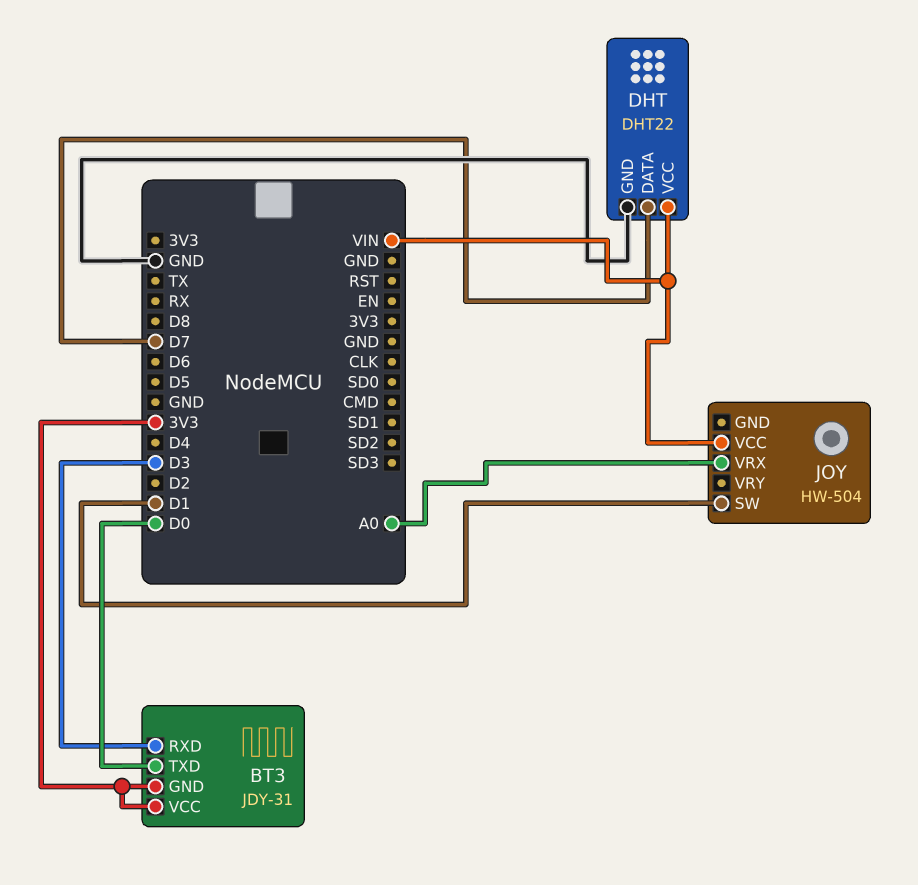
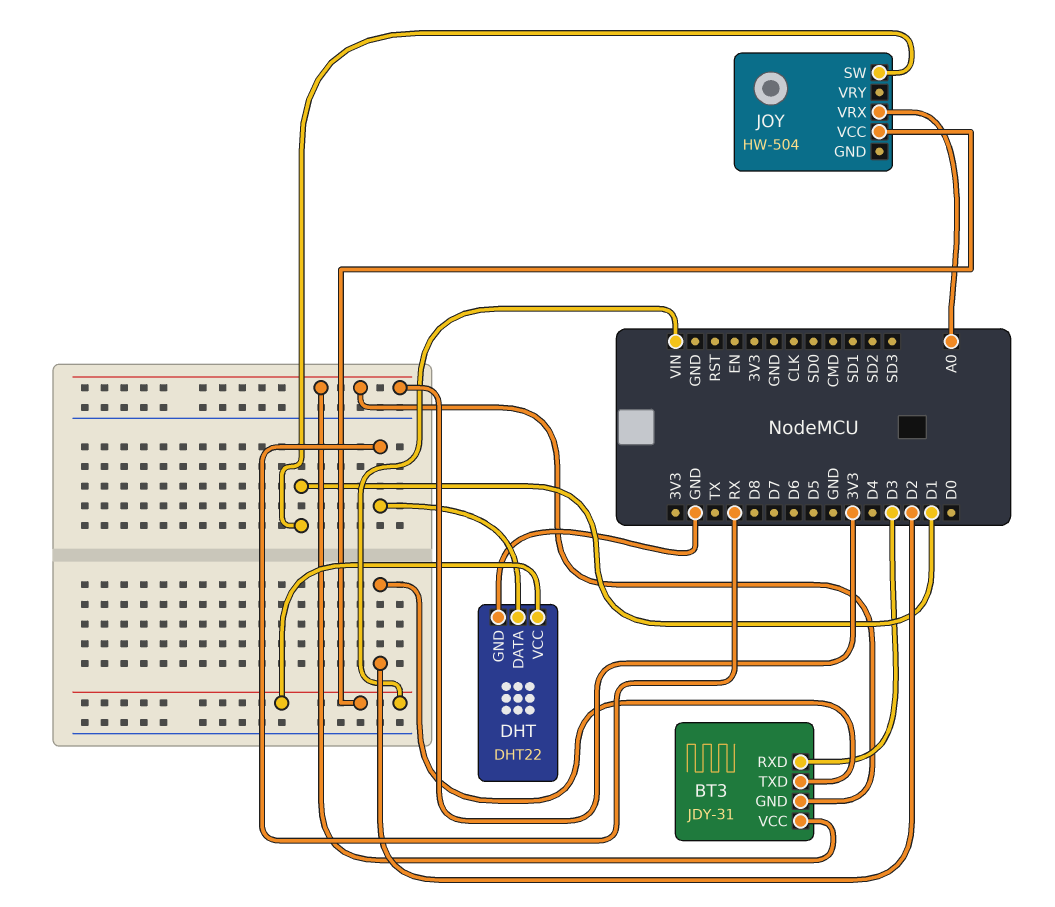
BT3 pin TXD: D0 -> D2
DHT pin DATA: D7 -> RX

